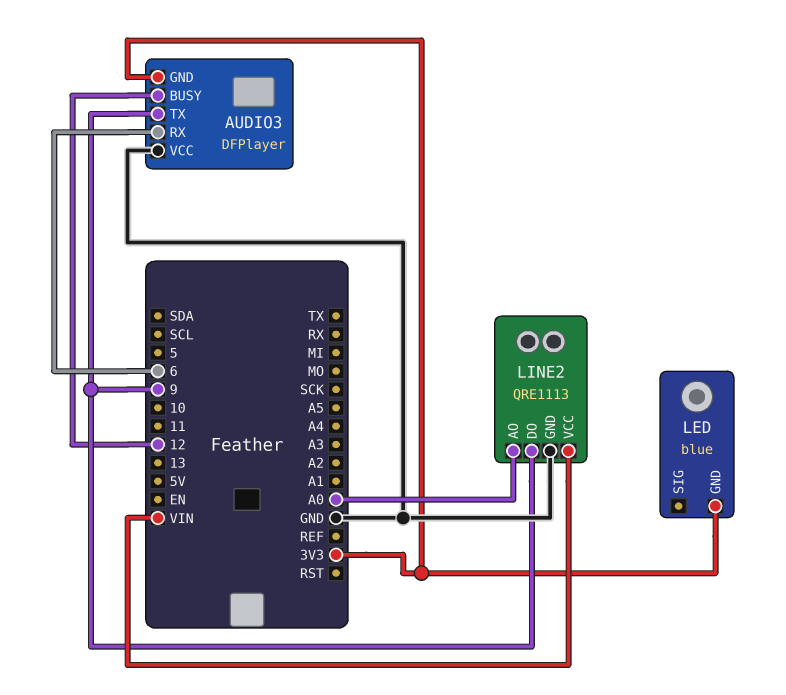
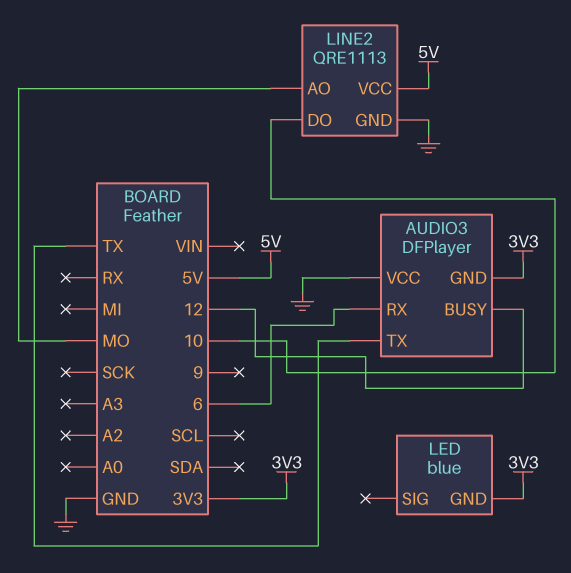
AUDIO3 pin TX: 9 -> TX
LINE2 pin AO: A0 -> MO
LINE2 pin DO: 9 -> 10
LINE2 pin VCC: VIN -> 5V

